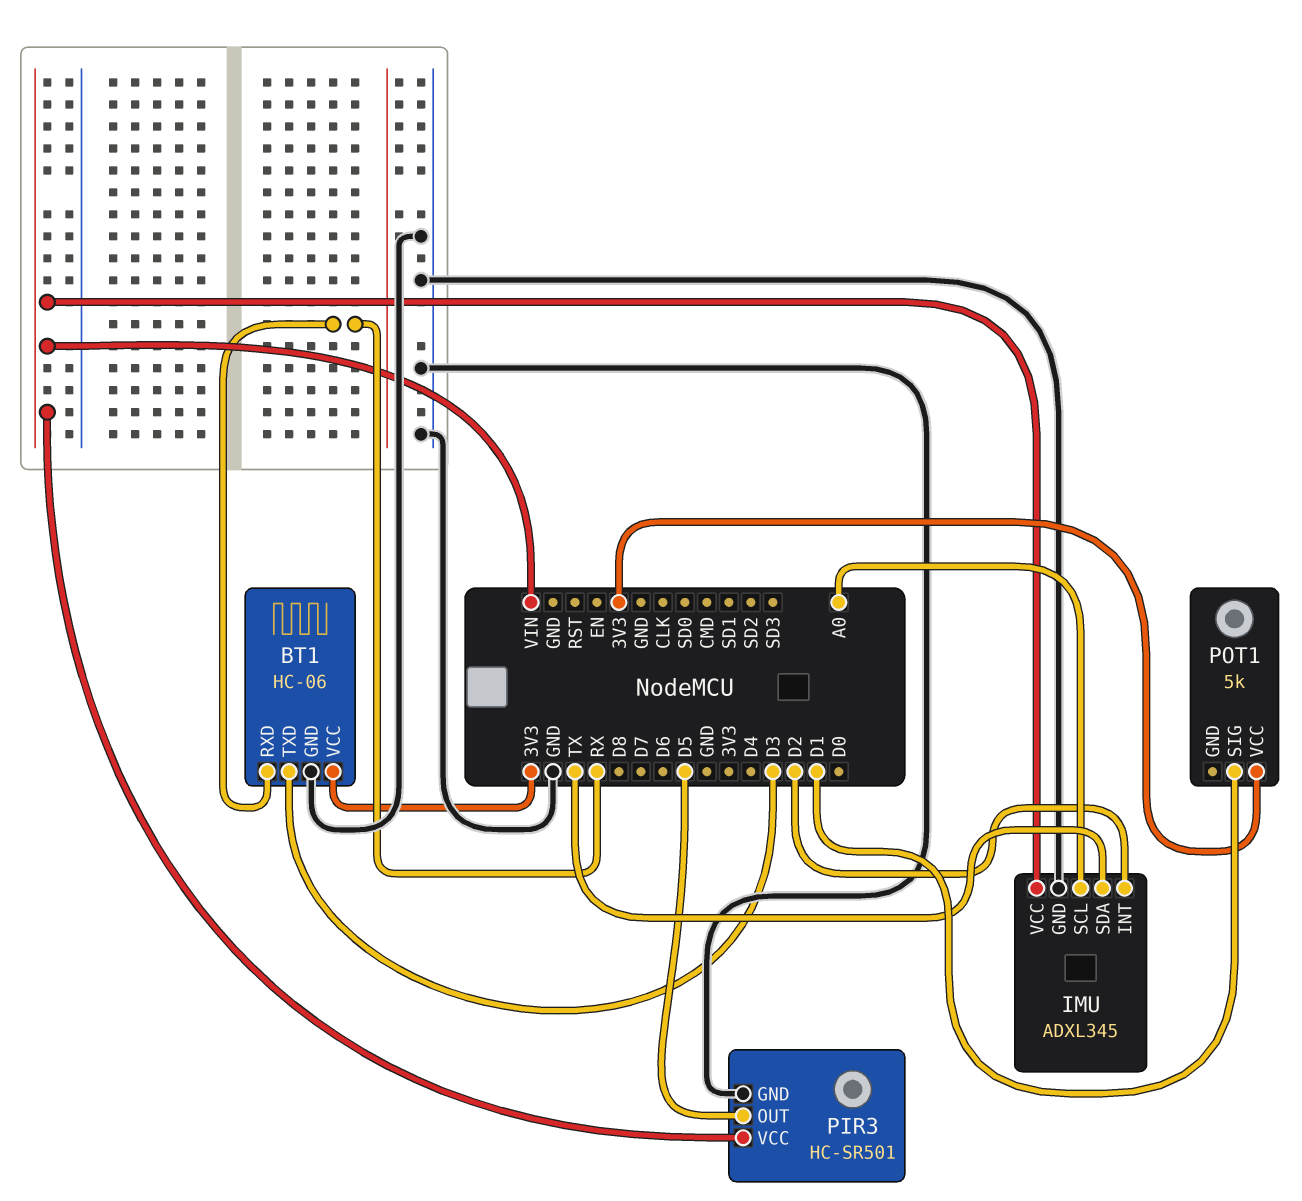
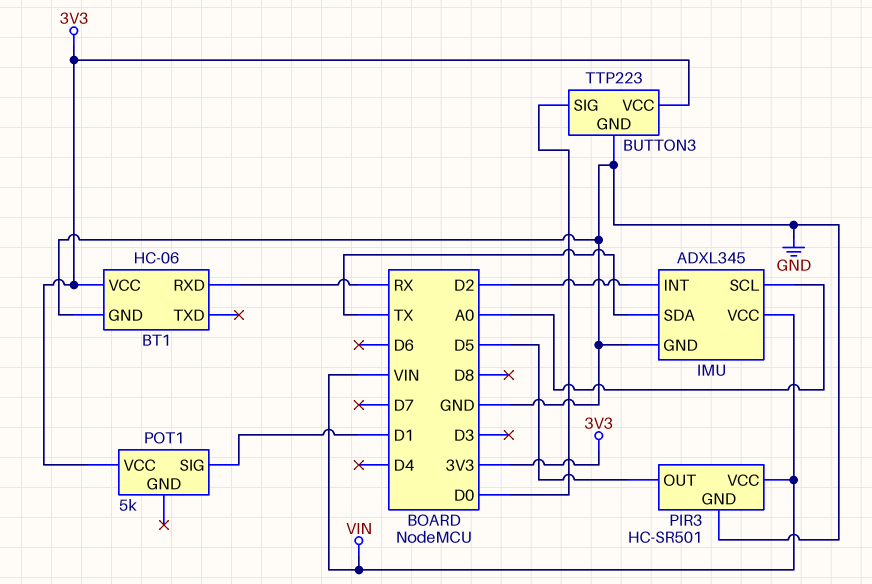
BT1 pin TXD: D3 -> none
BUTTON3: none -> TTP223
BUTTON3 pin GND: none -> GND
BUTTON3 pin SIG: none -> D0
BUTTON3 pin VCC: none -> 3V3

